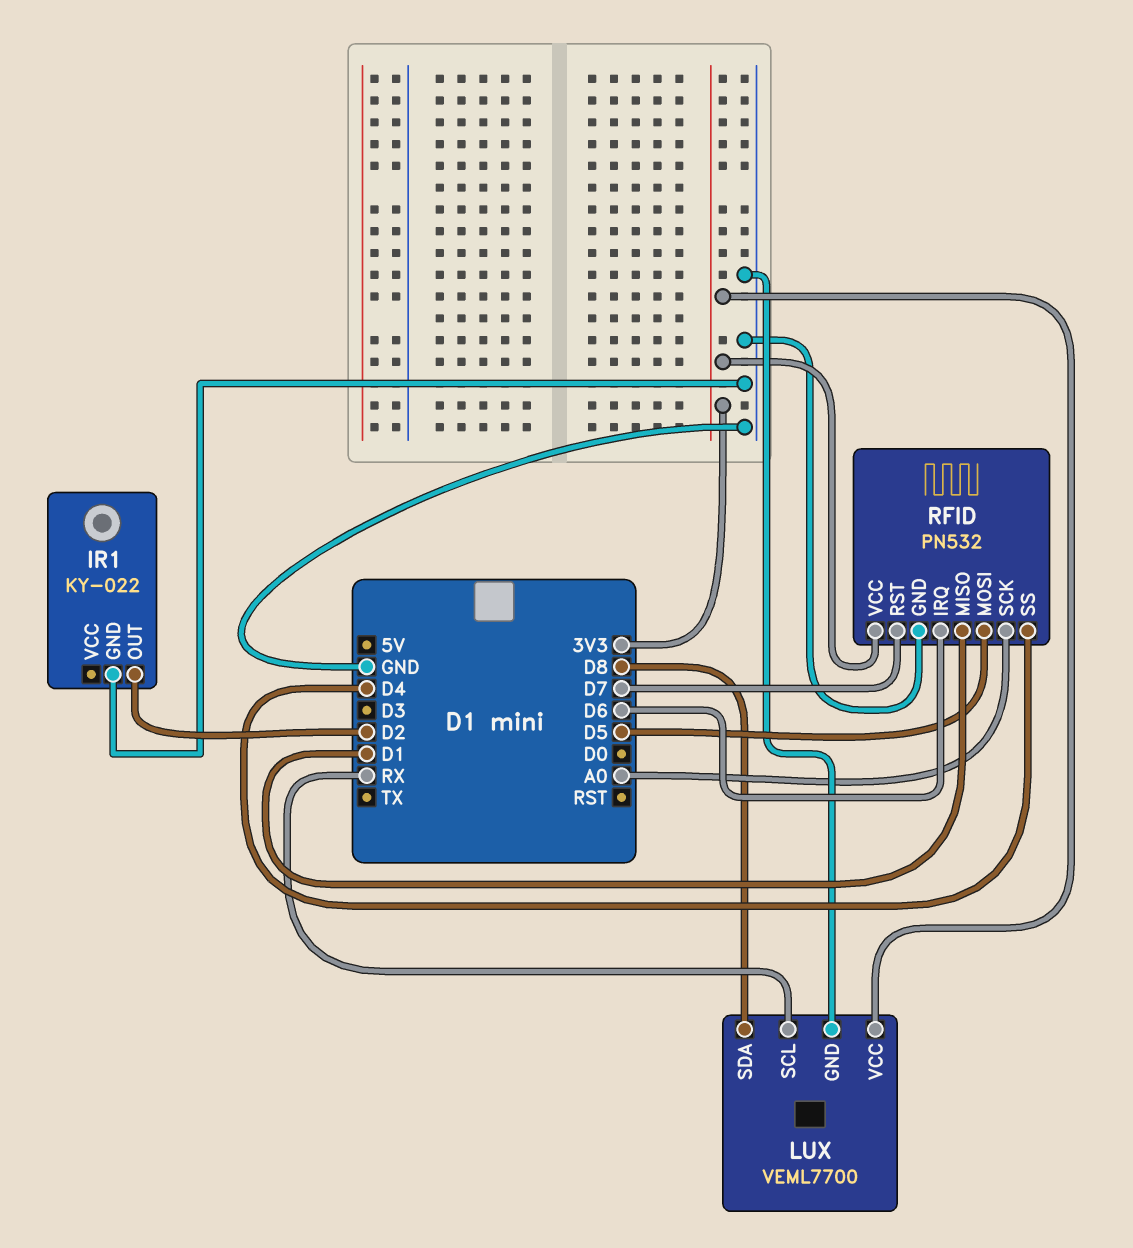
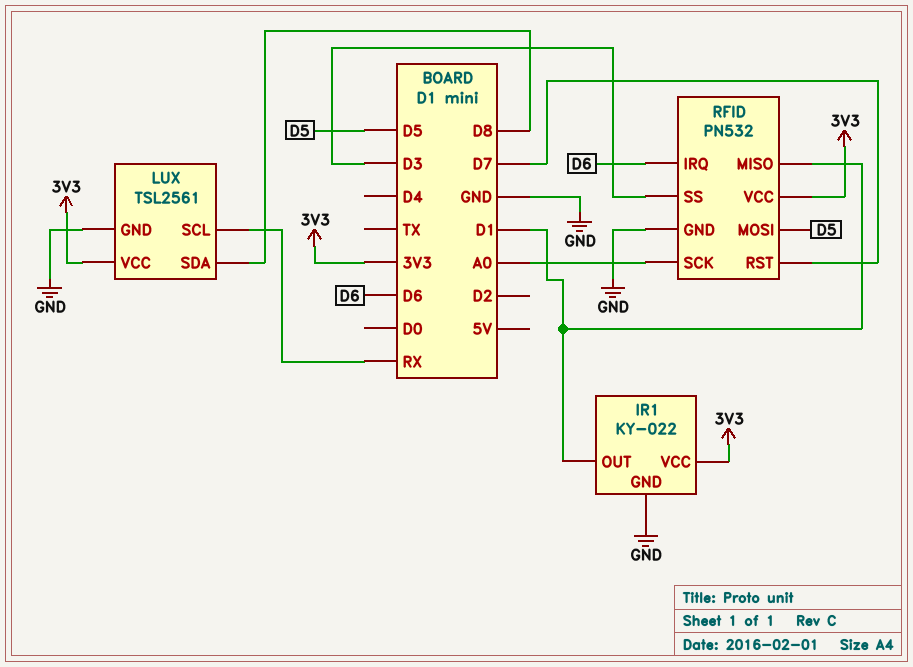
IR1 pin OUT: D2 -> D1
IR1 pin VCC: none -> 3V3
LUX: VEML7700 -> TSL2561
RFID pin SS: D4 -> D3

